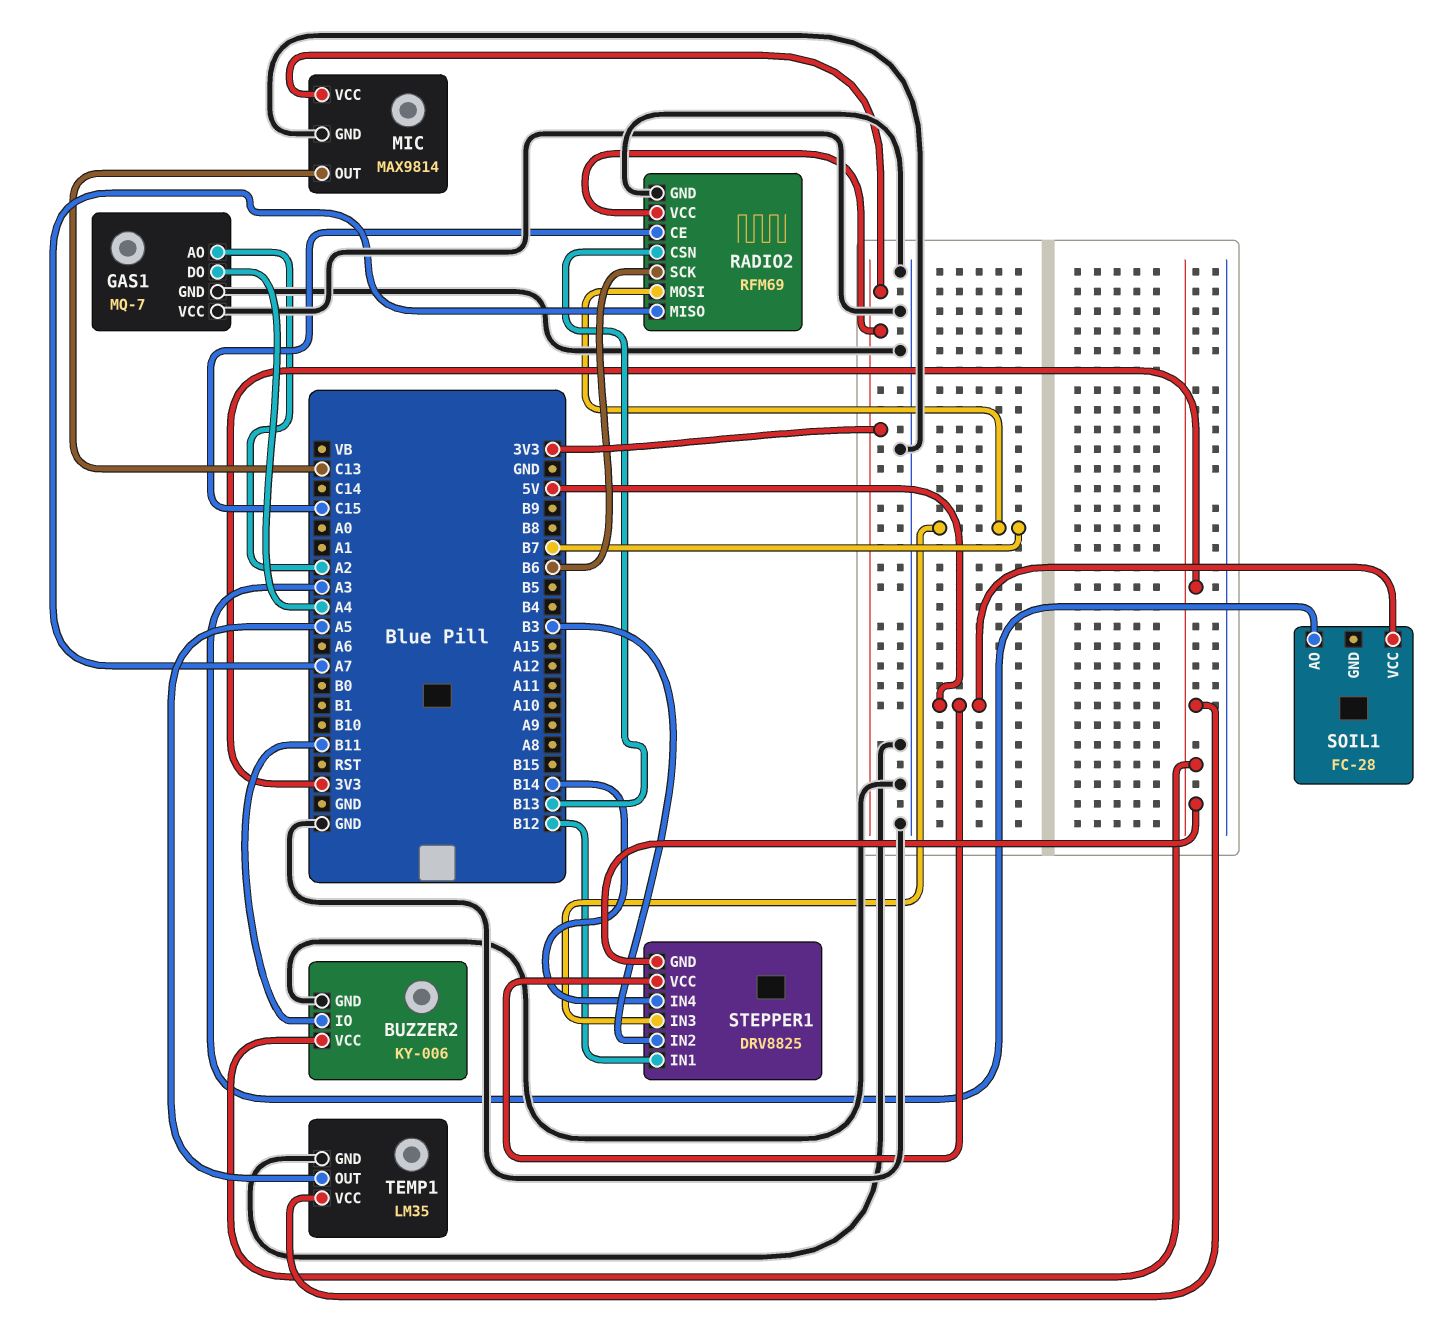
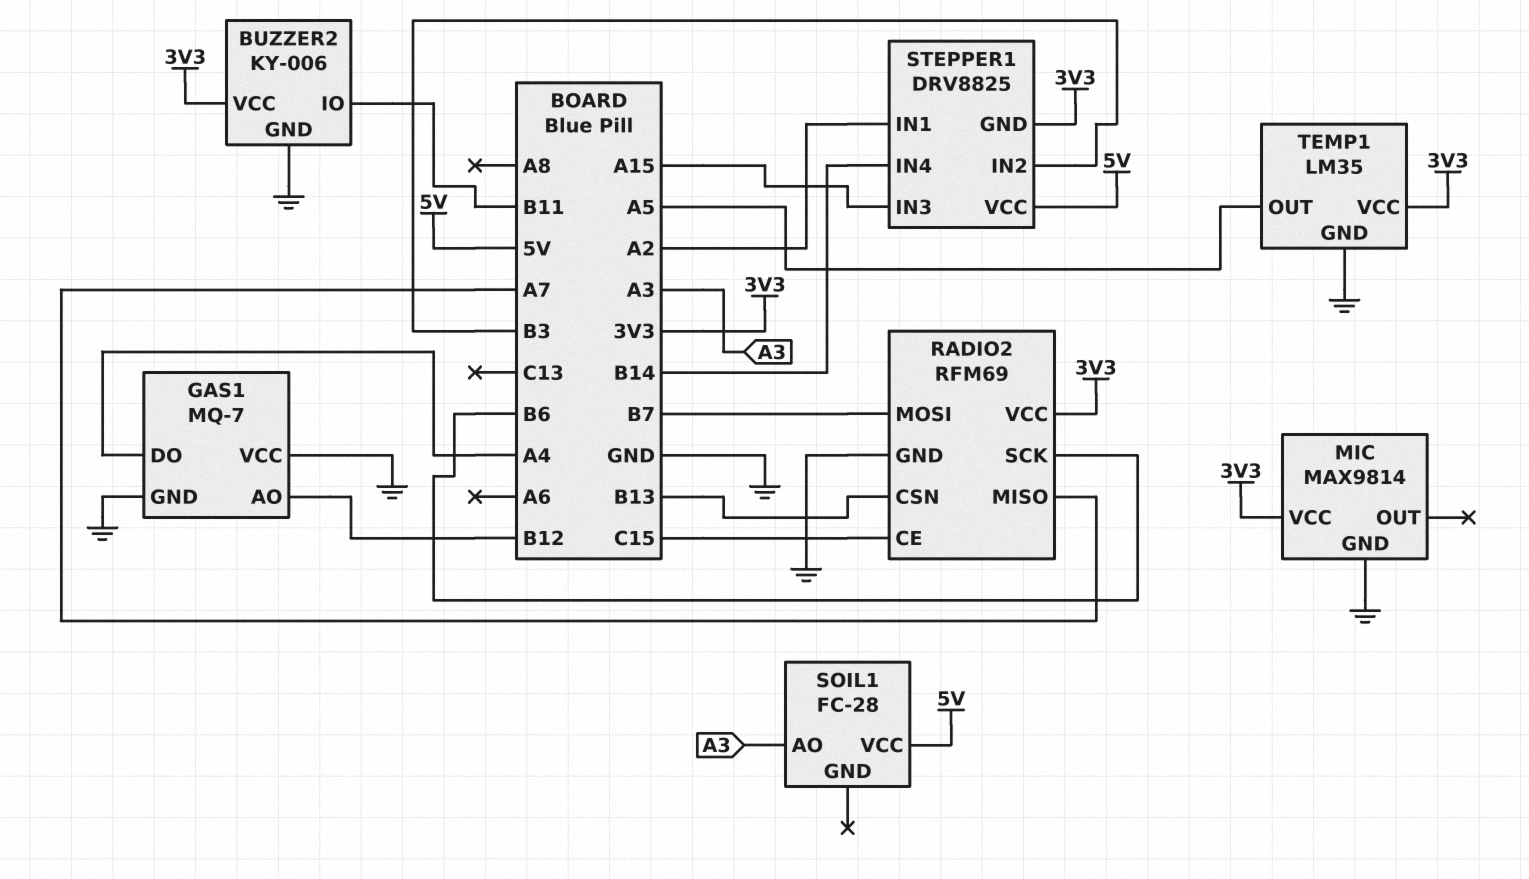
GAS1 pin AO: A2 -> B12
MIC pin OUT: C13 -> none
STEPPER1 pin IN1: B12 -> A2
STEPPER1 pin IN3: B7 -> A15

